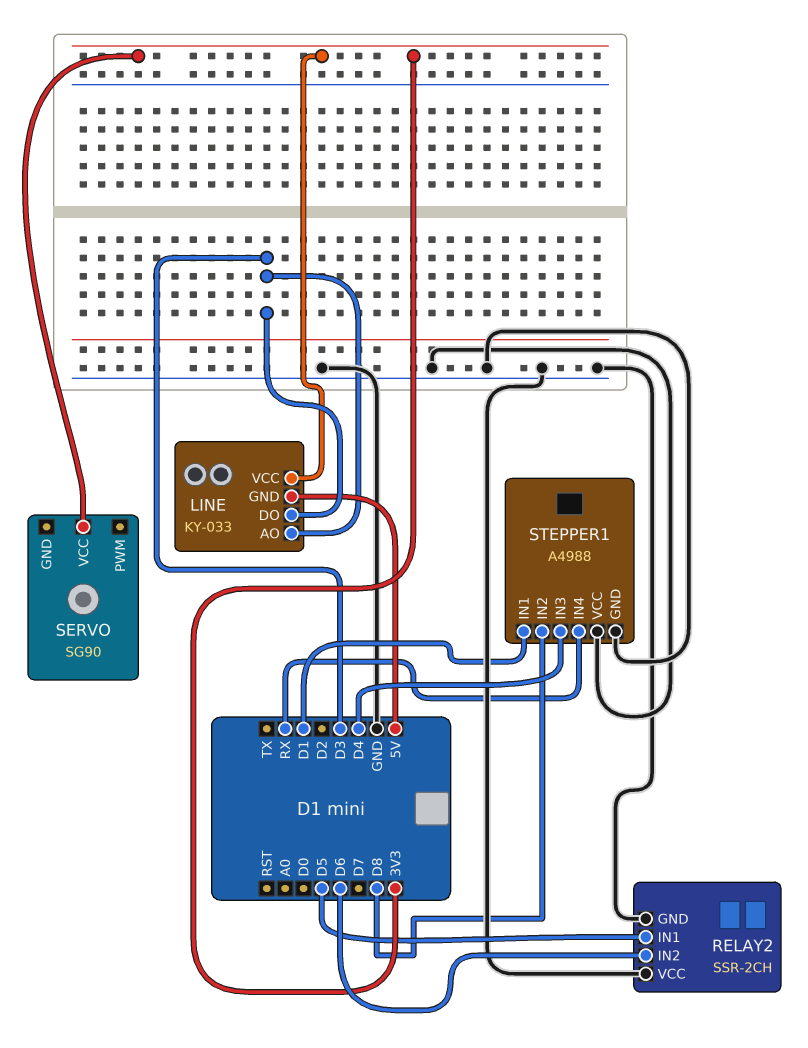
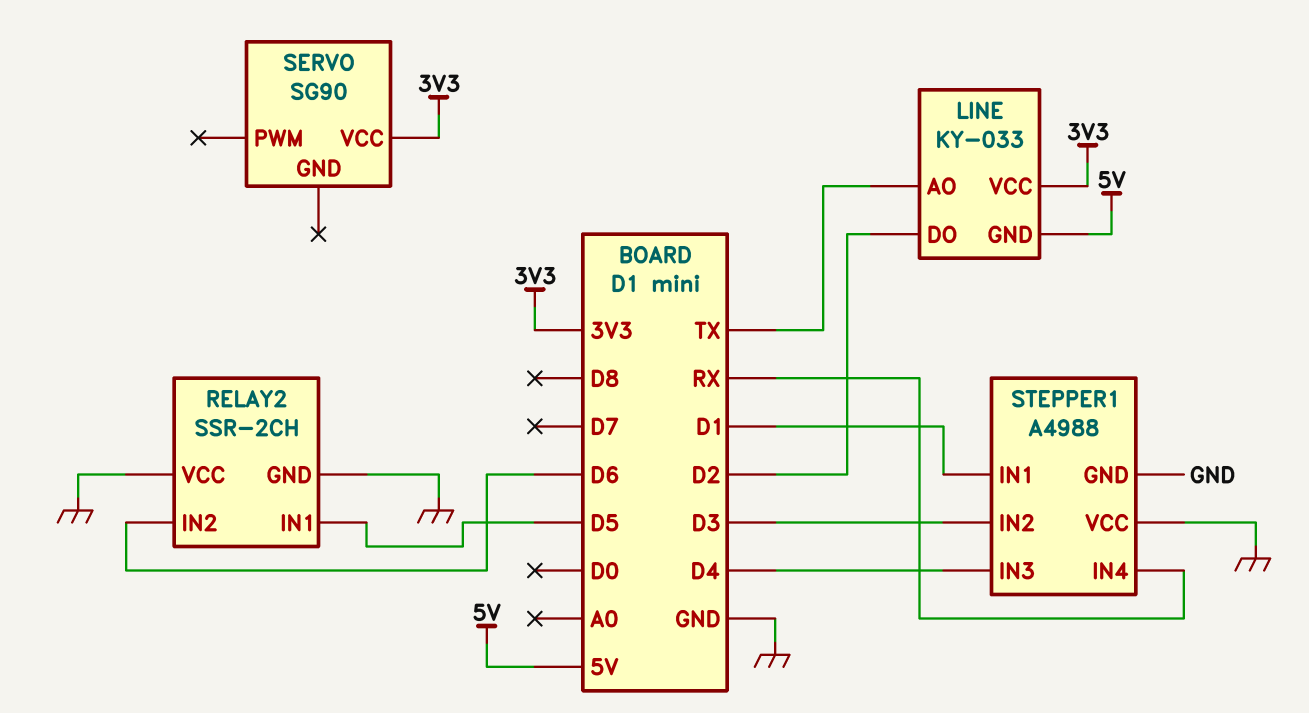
LINE pin AO: D3 -> TX
LINE pin DO: D3 -> D2
STEPPER1 pin IN2: D8 -> D3

